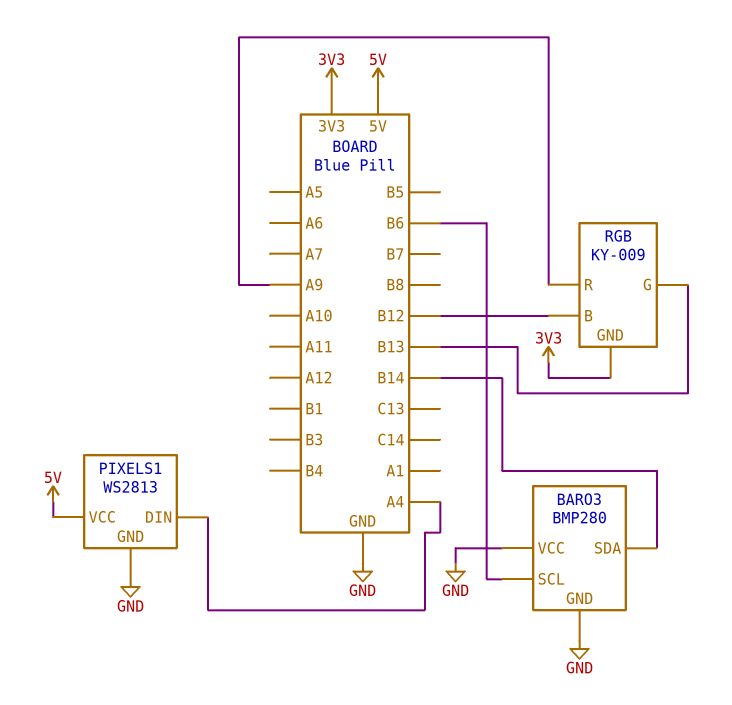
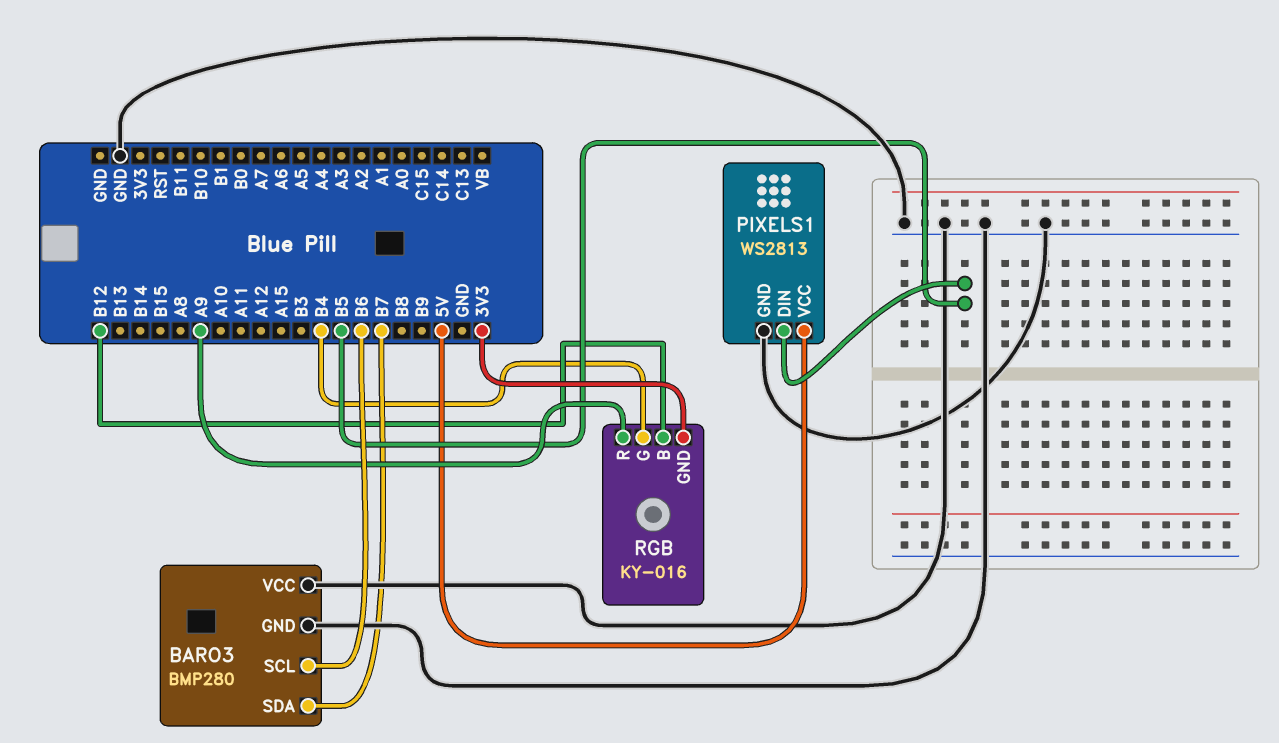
BARO3 pin SDA: B14 -> B7
PIXELS1 pin DIN: A4 -> B5
RGB: KY-009 -> KY-016
RGB pin G: B13 -> B4

